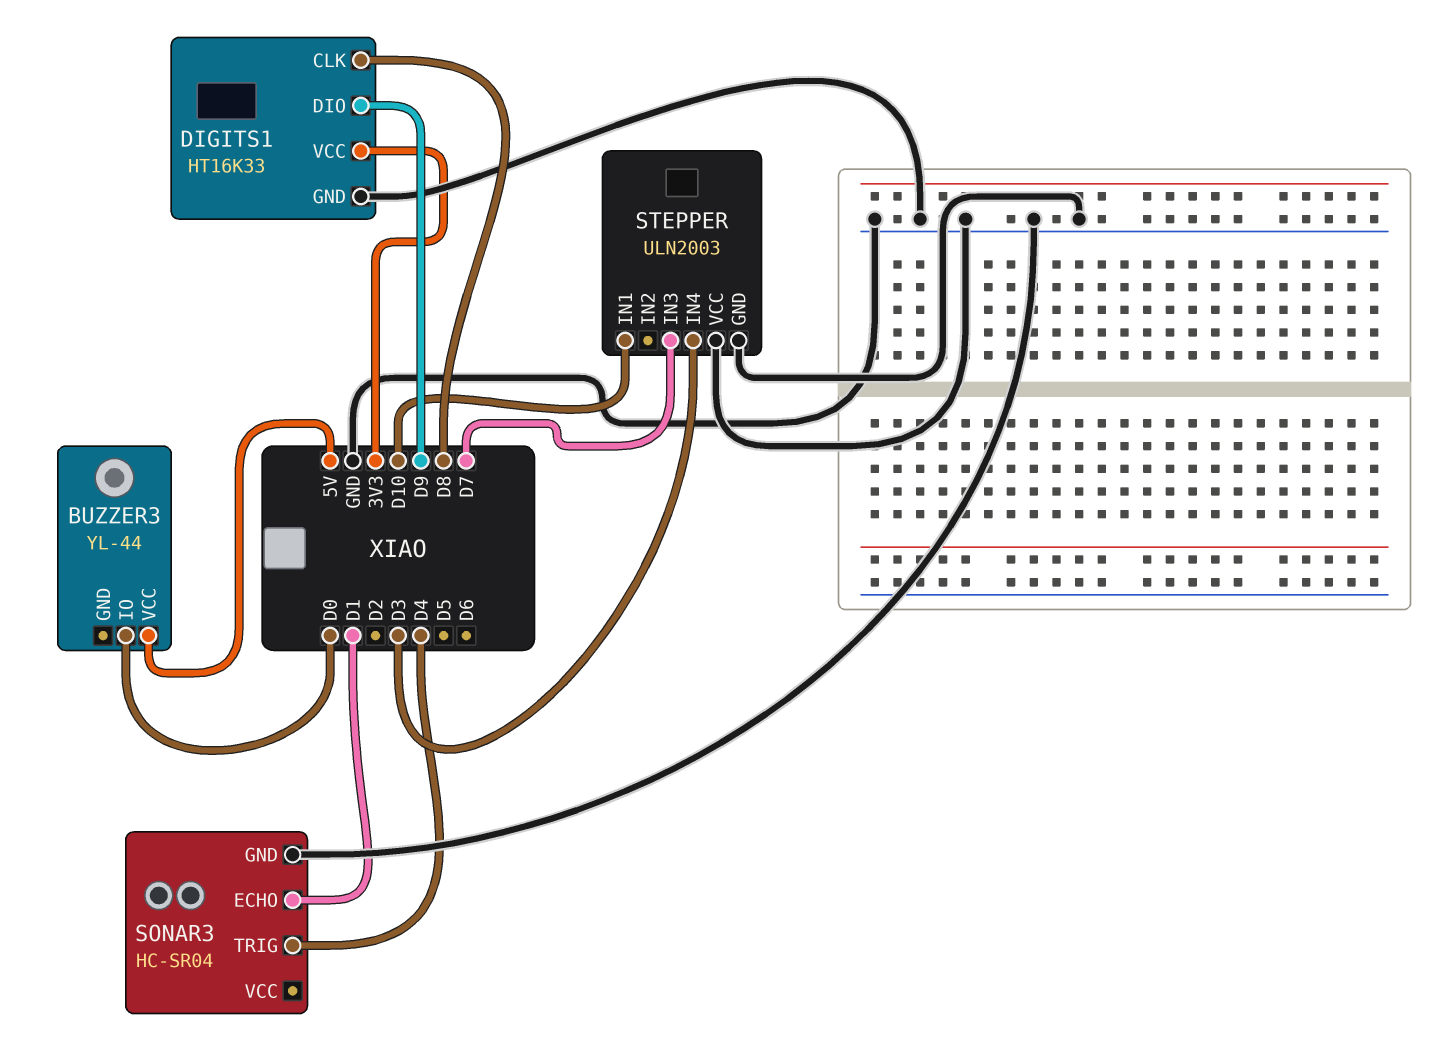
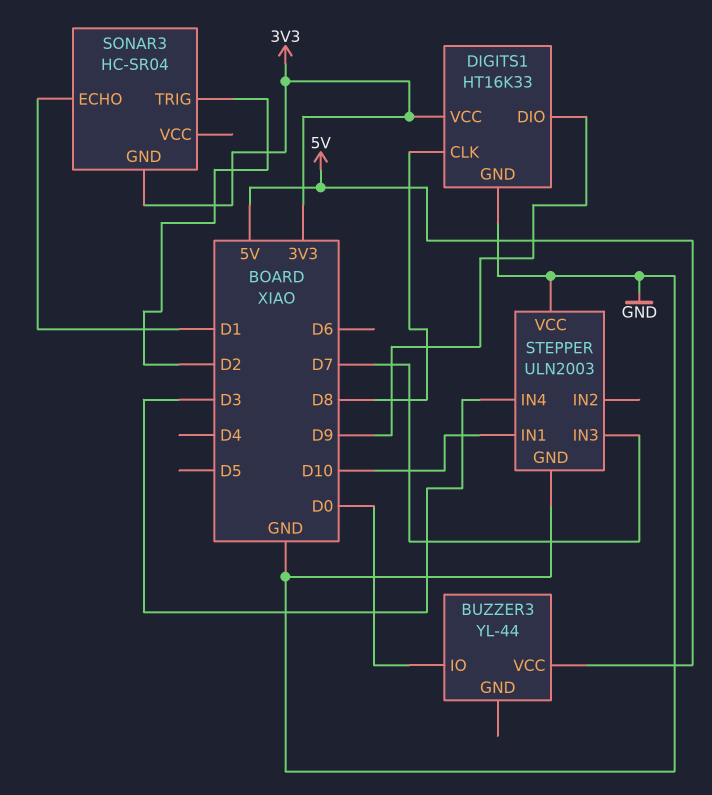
SONAR3 pin GND: GND -> 3V3
SONAR3 pin TRIG: D4 -> D2

